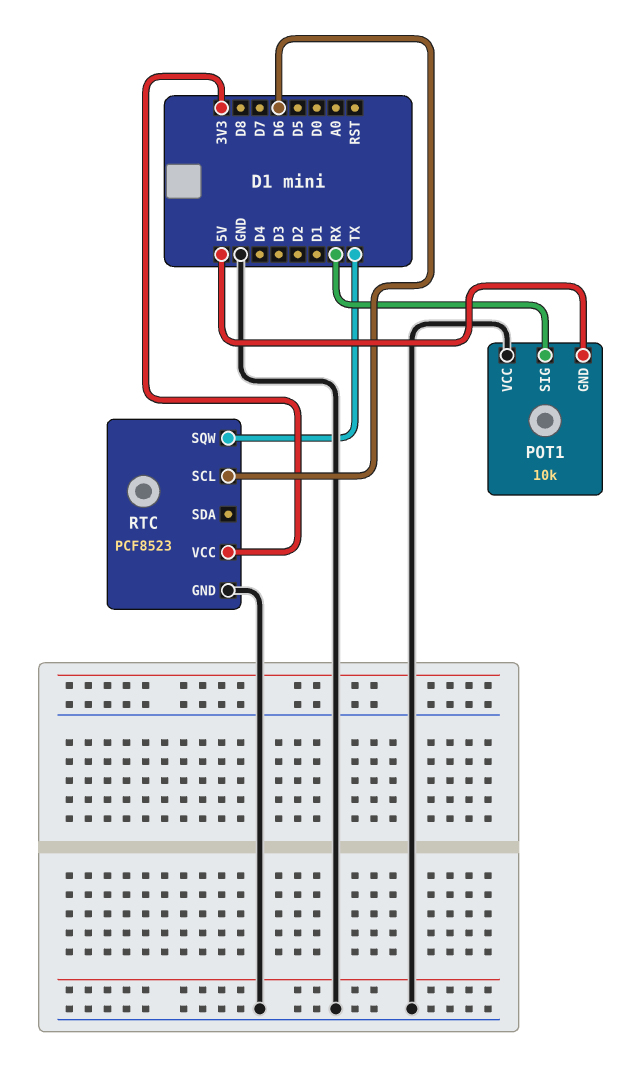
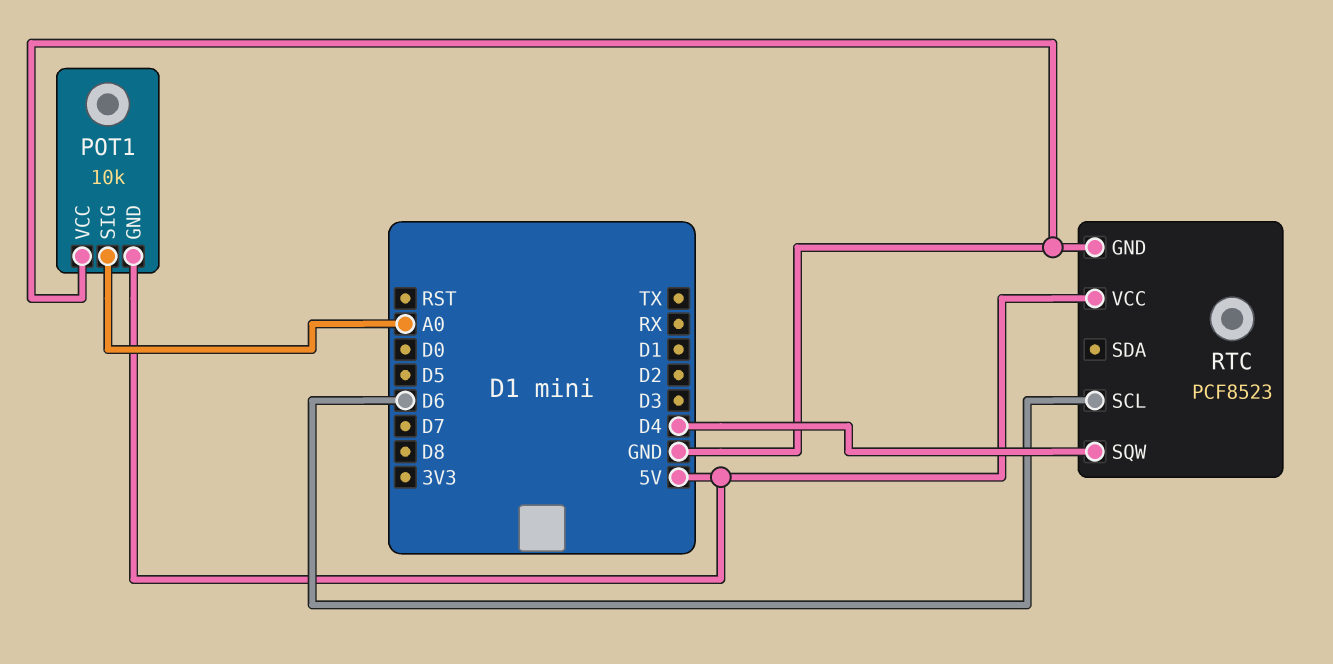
POT1 pin SIG: RX -> A0
RTC pin SQW: TX -> D4
RTC pin VCC: 3V3 -> 5V

